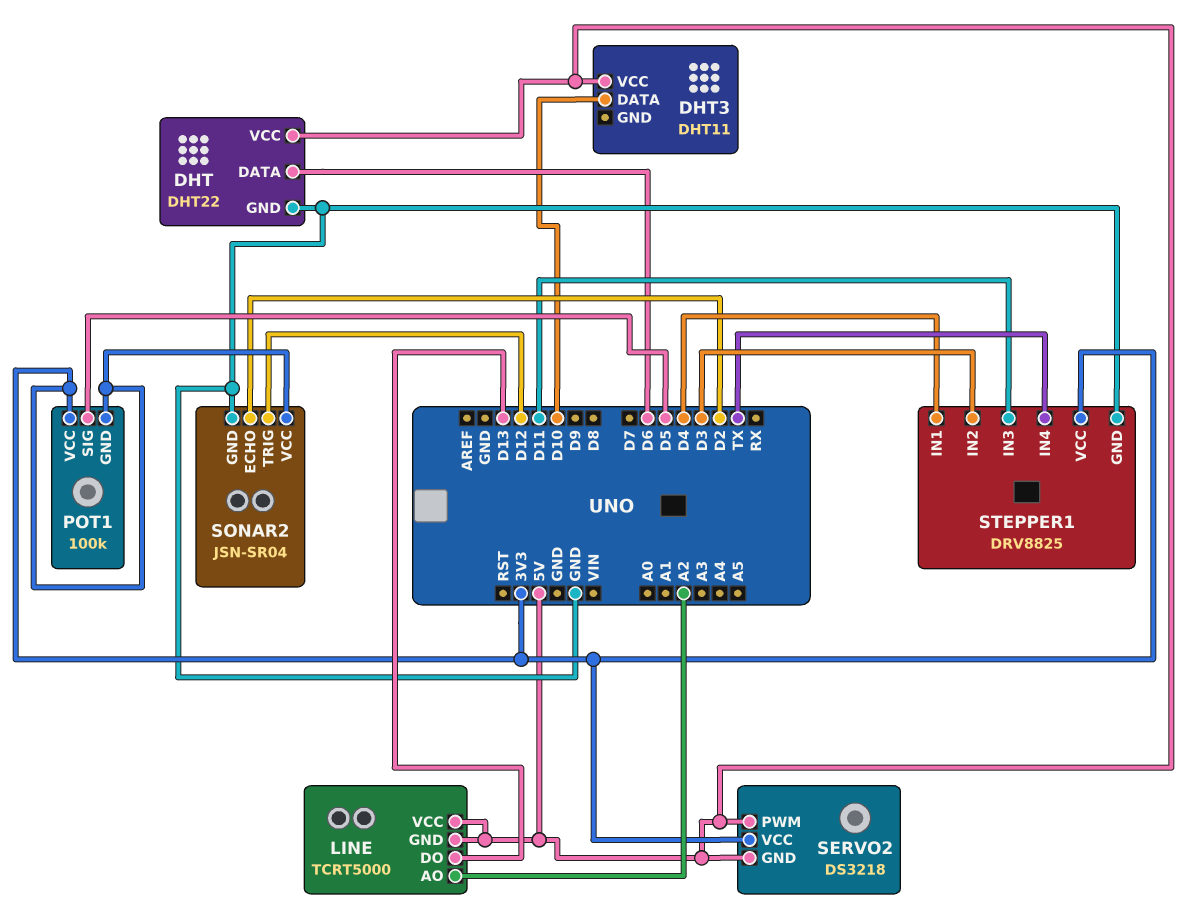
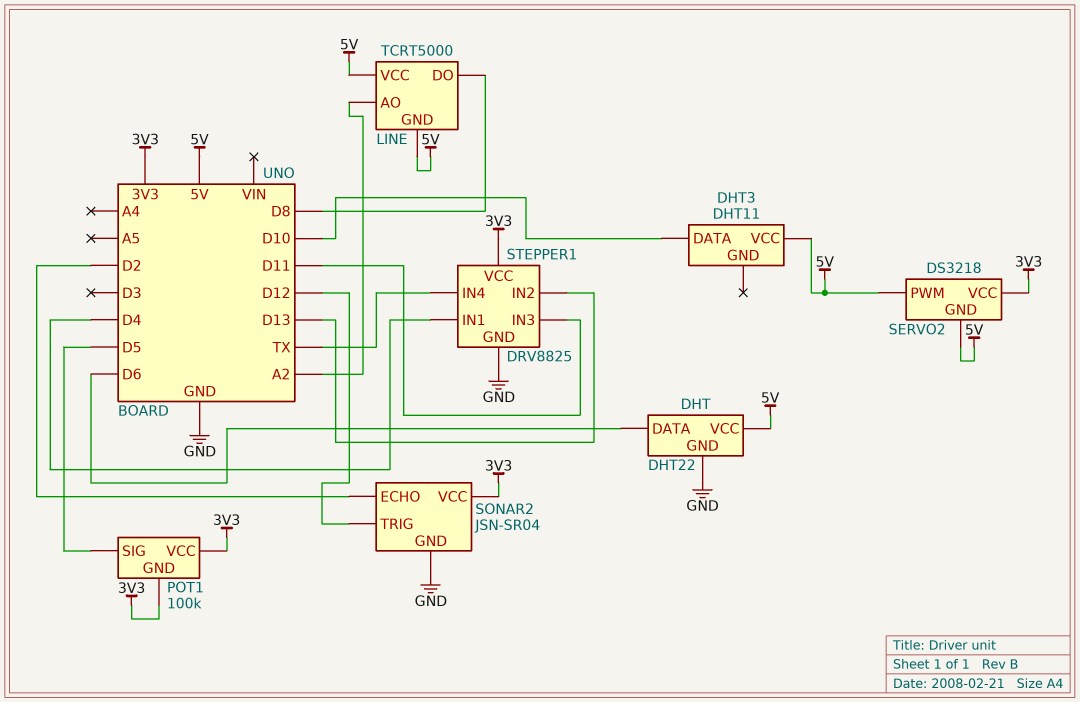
LINE pin DO: D13 -> D8
STEPPER1 pin IN2: D3 -> D13

